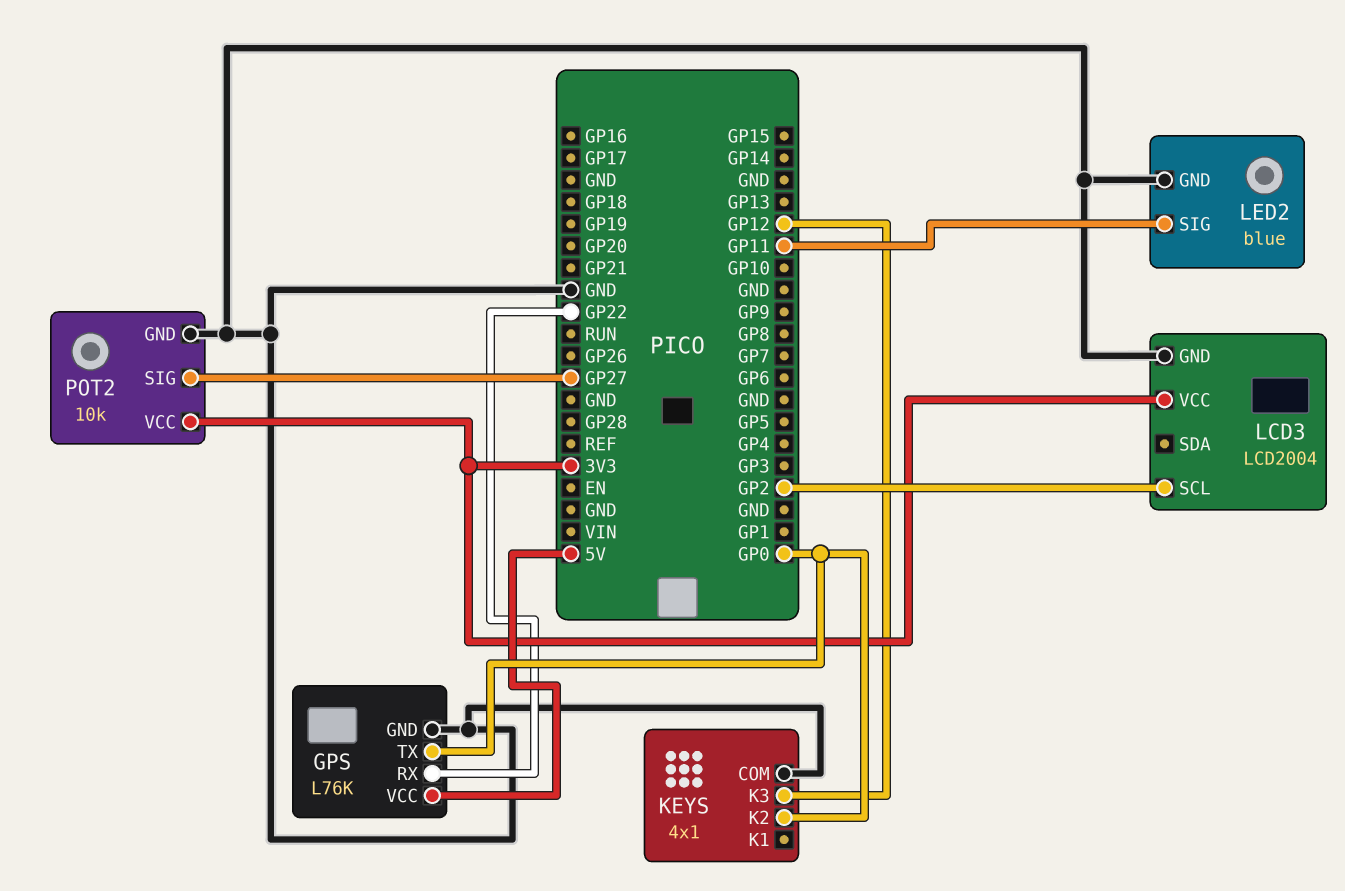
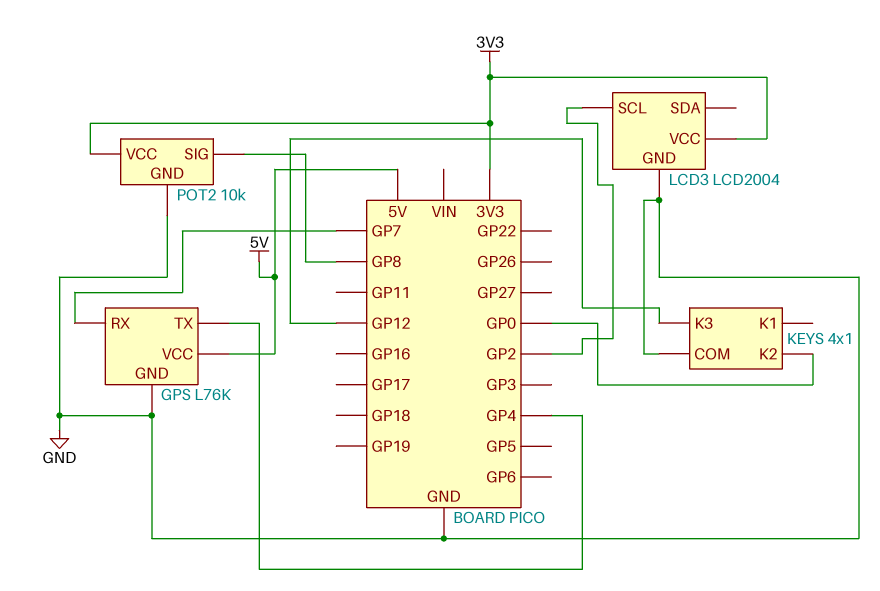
GPS pin RX: GP22 -> GP7
GPS pin TX: GP0 -> GP4
LED2: blue -> none
LED2 pin GND: GND -> none
LED2 pin SIG: GP11 -> none
POT2 pin SIG: GP27 -> GP8

